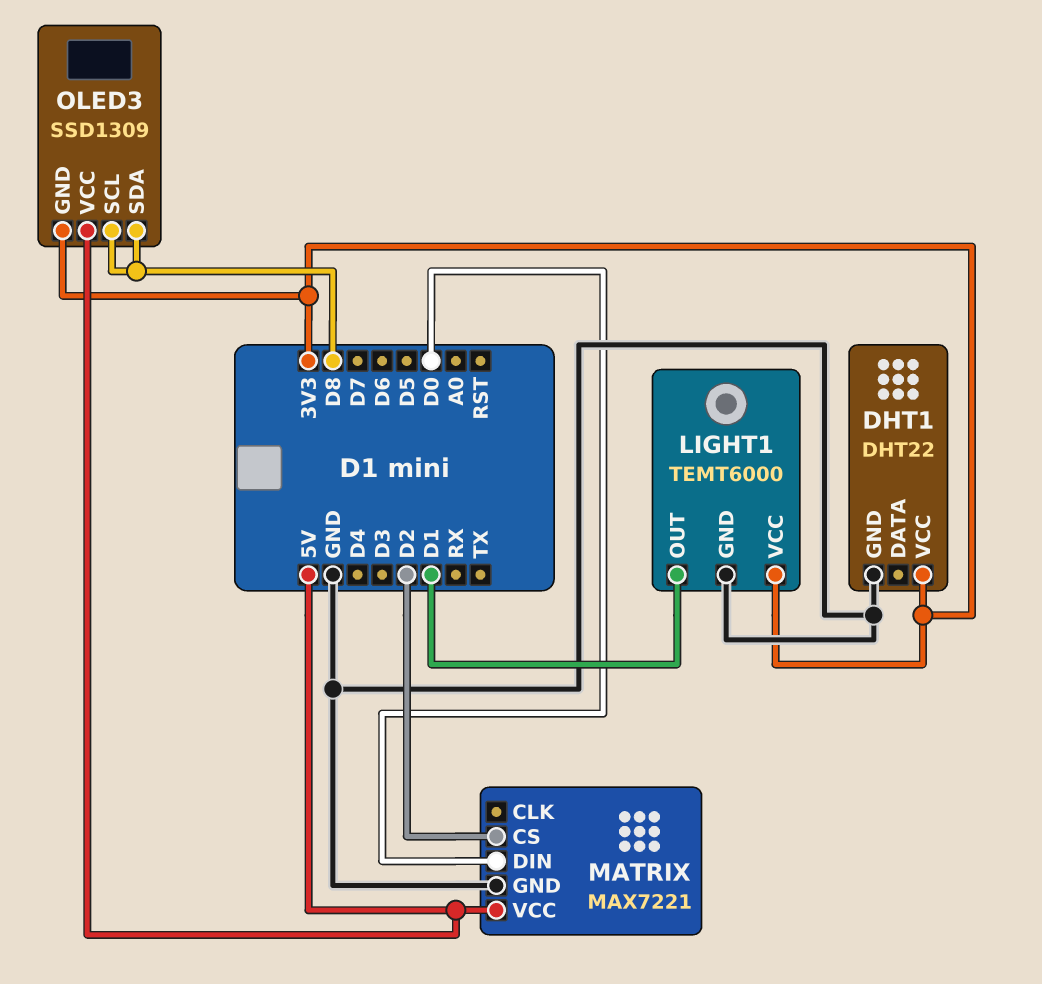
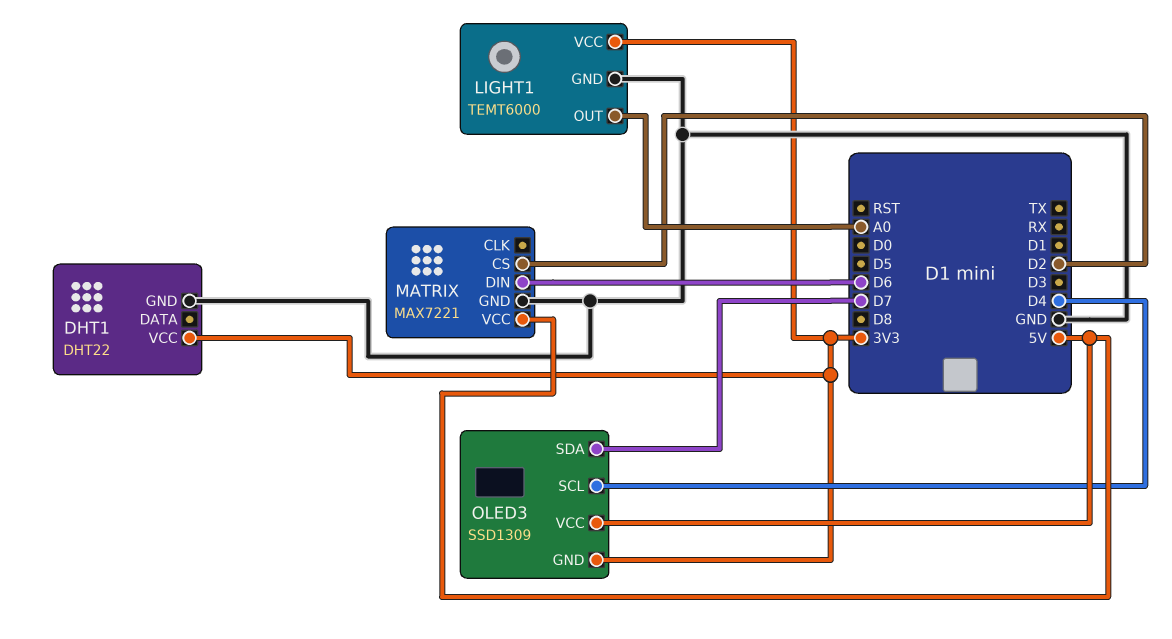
LIGHT1 pin OUT: D1 -> A0
MATRIX pin DIN: D0 -> D6
OLED3 pin SCL: D8 -> D4
OLED3 pin SDA: D8 -> D7

